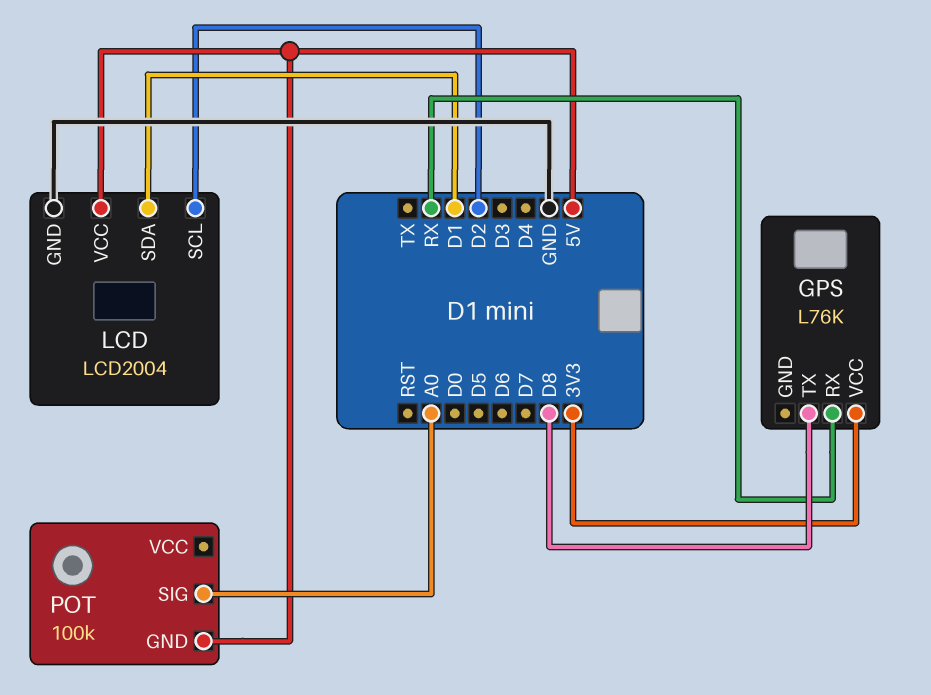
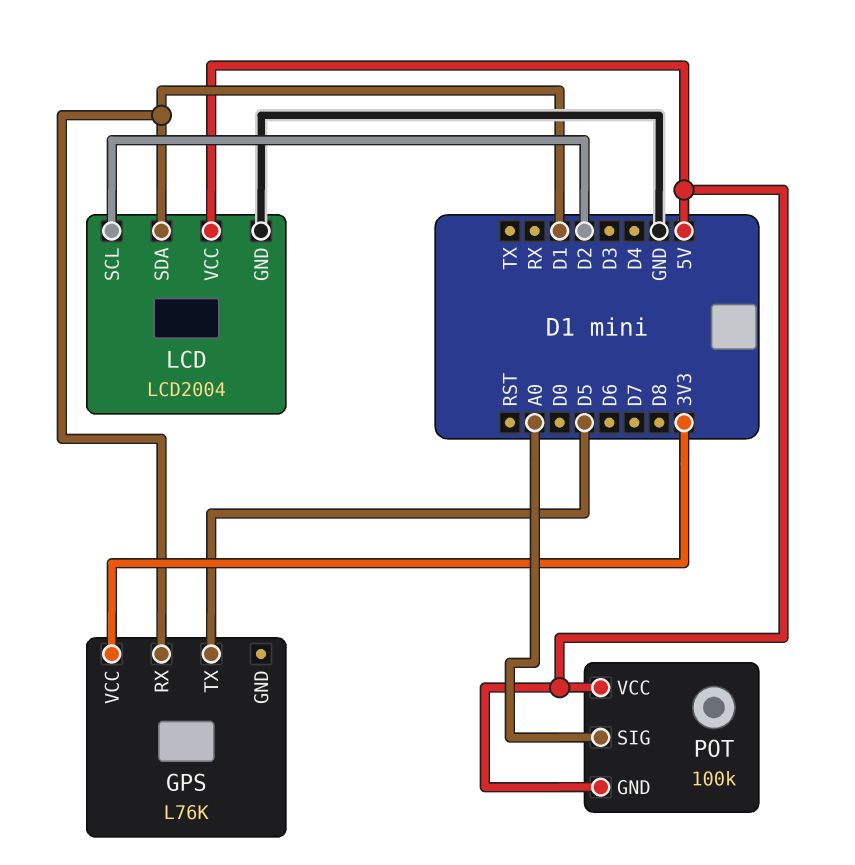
GPS pin RX: RX -> D1
GPS pin TX: D8 -> D5
POT pin VCC: none -> 5V

